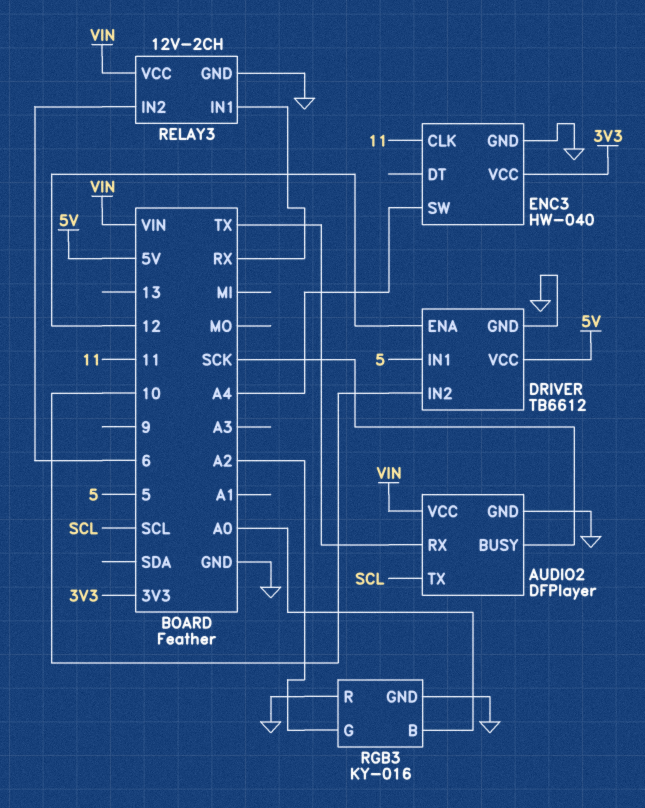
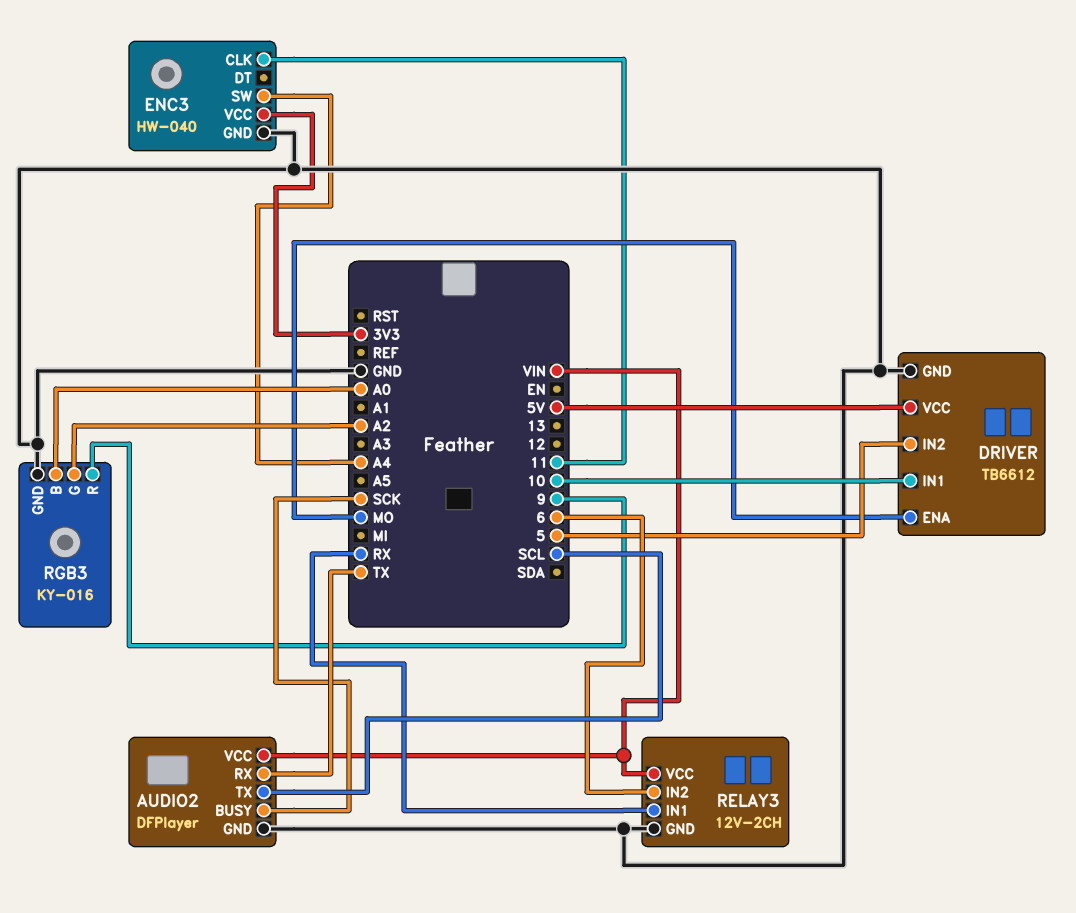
DRIVER pin ENA: 12 -> MO
DRIVER pin IN1: 5 -> 10
DRIVER pin IN2: 10 -> 5
RGB3 pin R: GND -> 9

